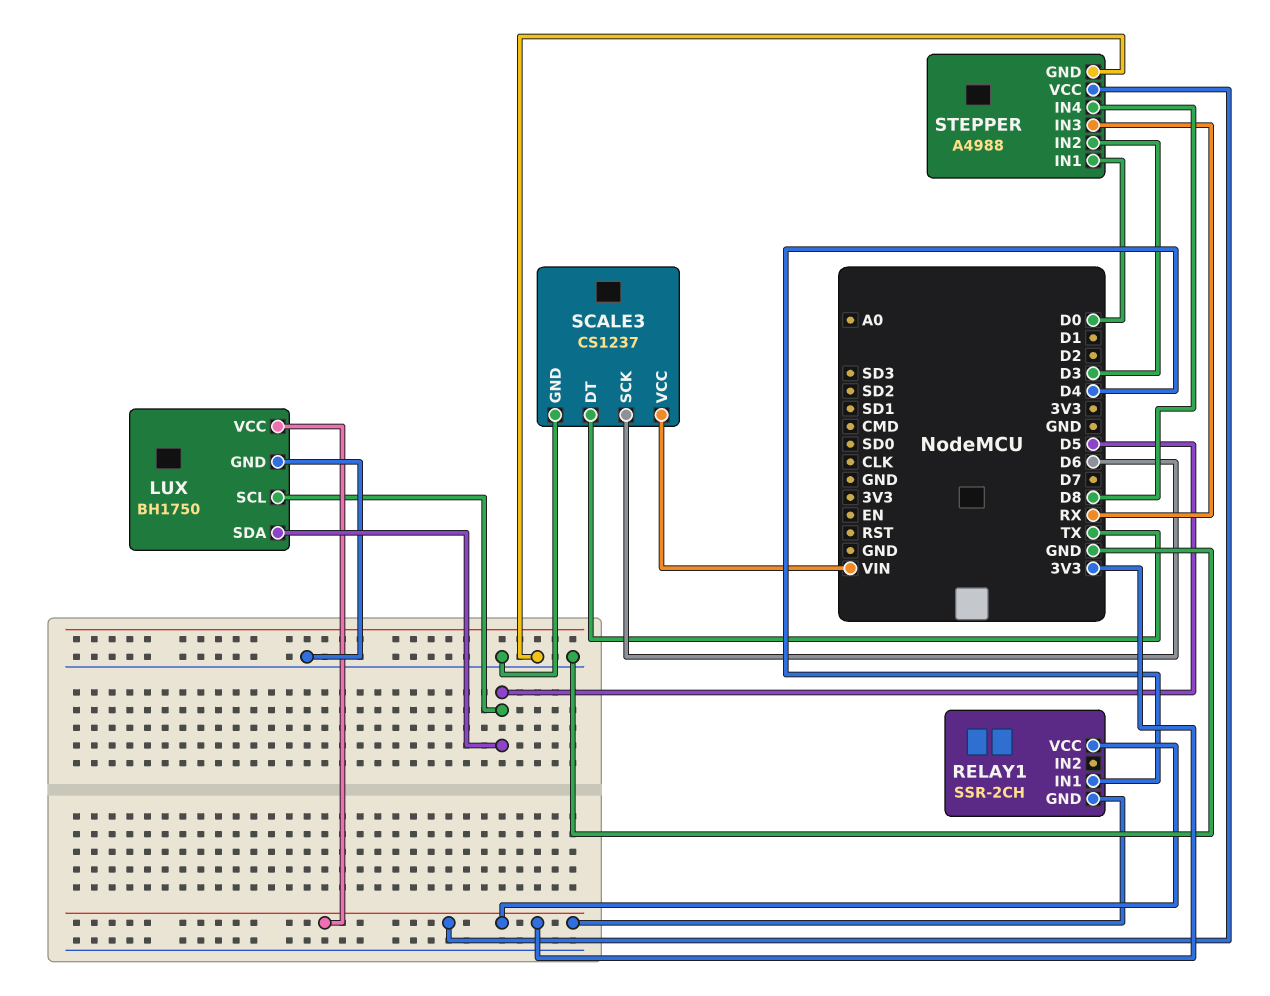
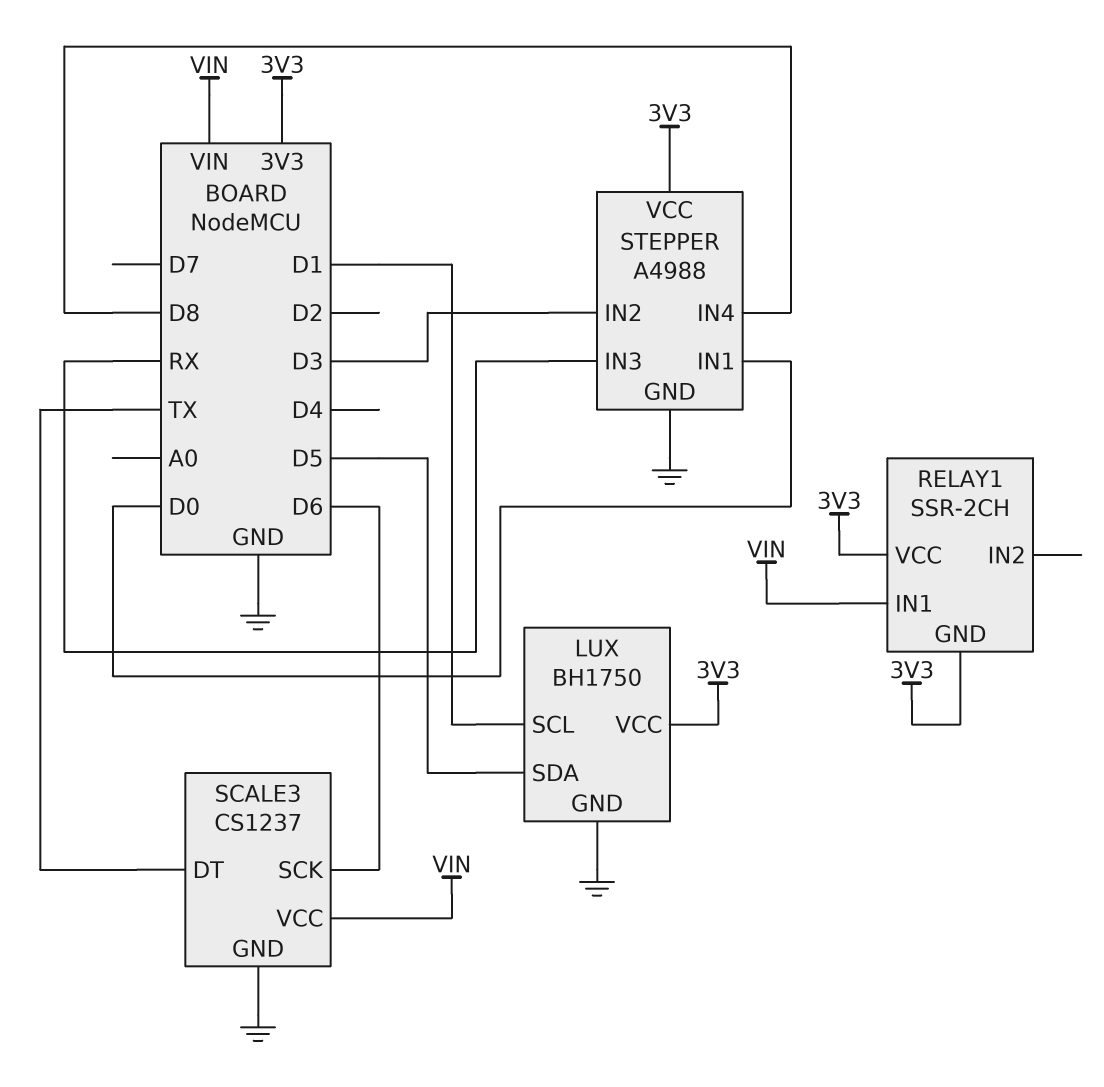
LUX pin SCL: D5 -> D1
RELAY1 pin IN1: D4 -> VIN

